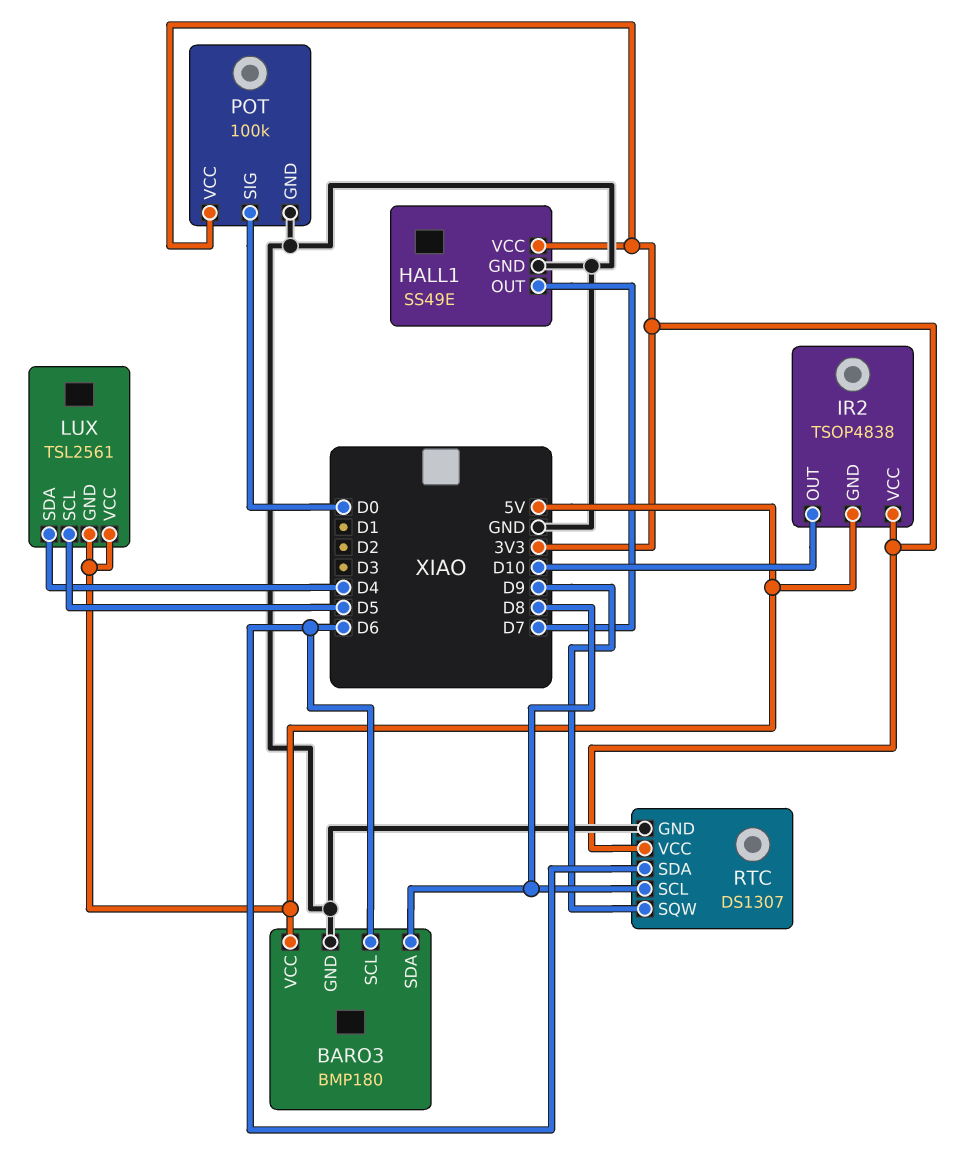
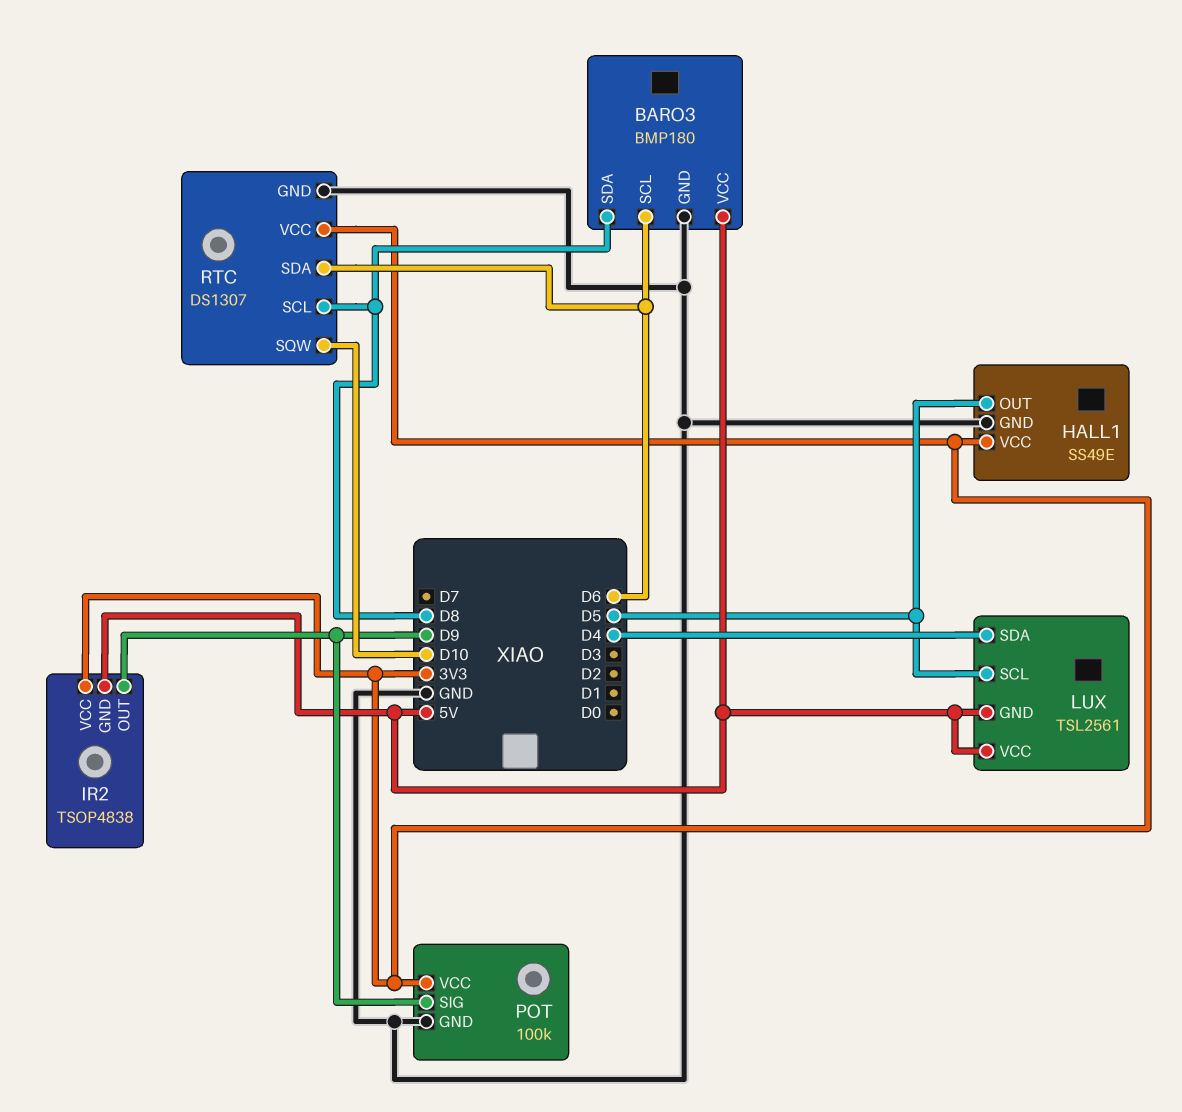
HALL1 pin OUT: D7 -> D5
IR2 pin OUT: D10 -> D9
POT pin SIG: D0 -> D9
RTC pin SQW: D9 -> D10

